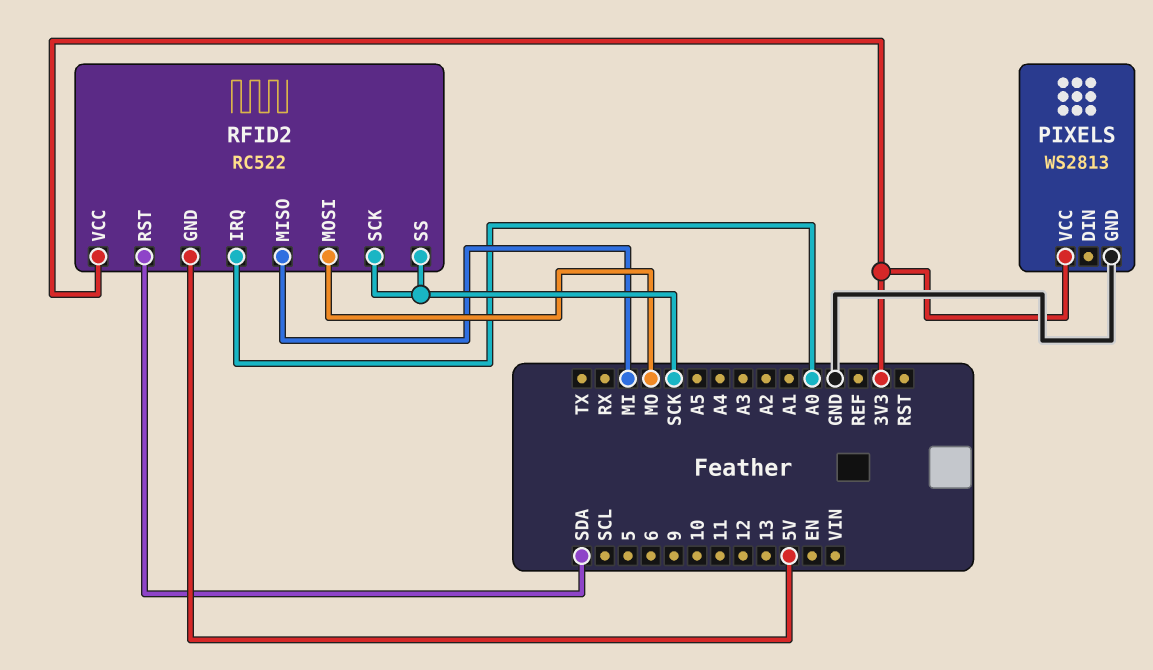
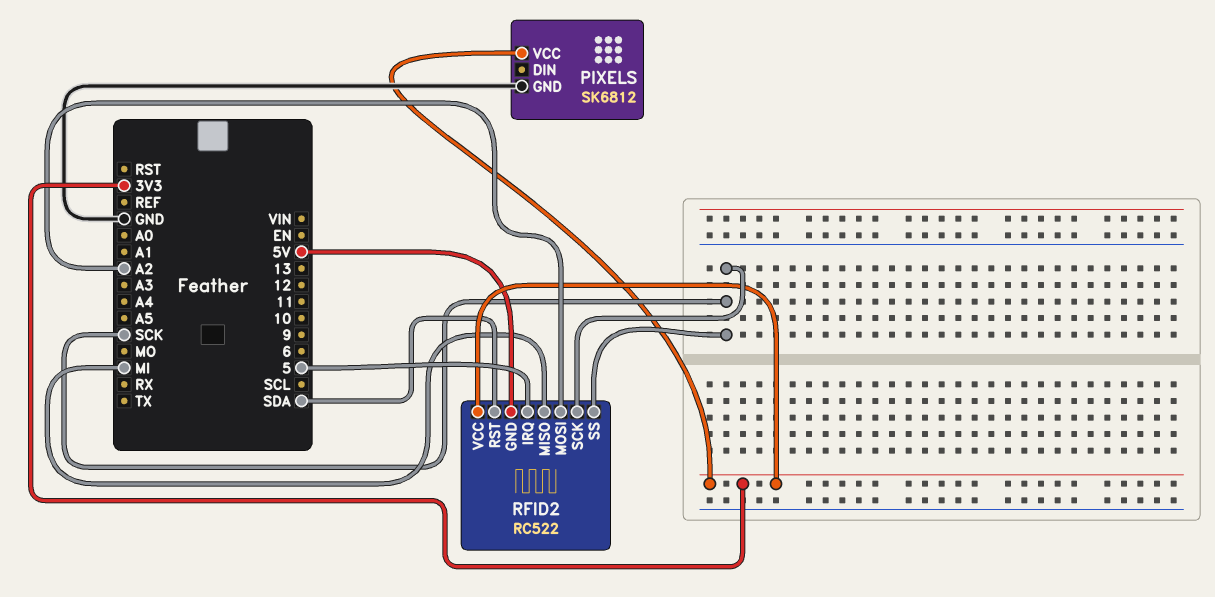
PIXELS: WS2813 -> SK6812
RFID2 pin IRQ: A0 -> 5
RFID2 pin MOSI: MO -> A2

